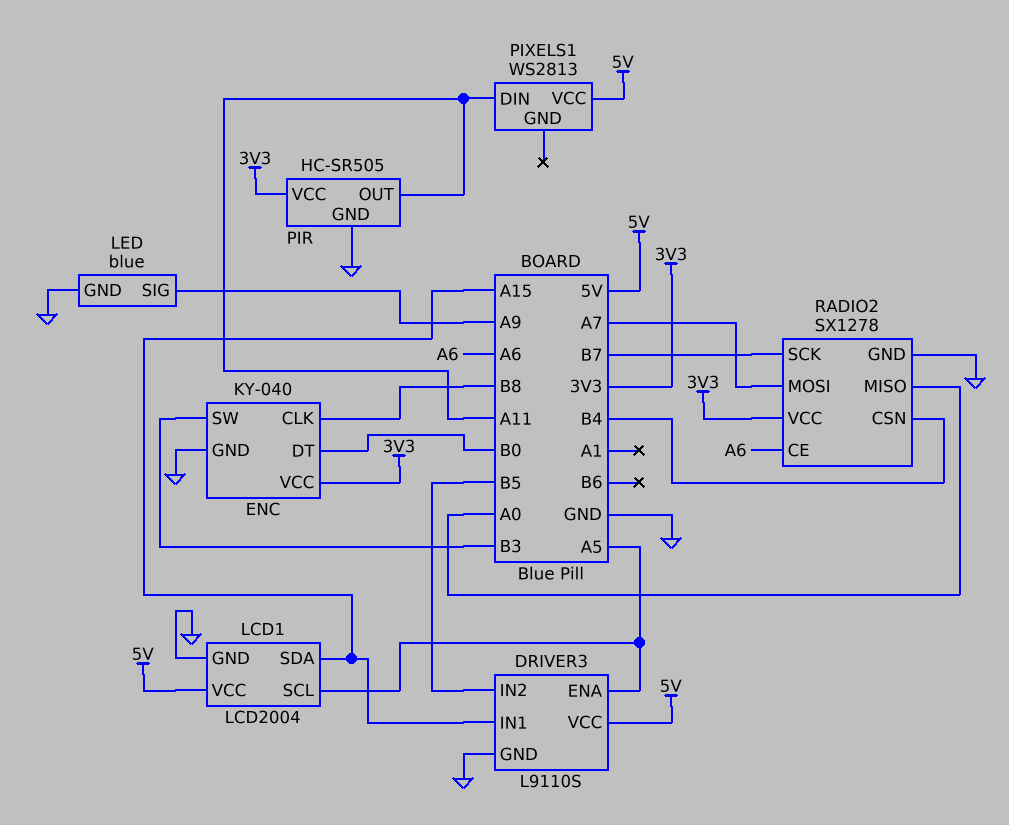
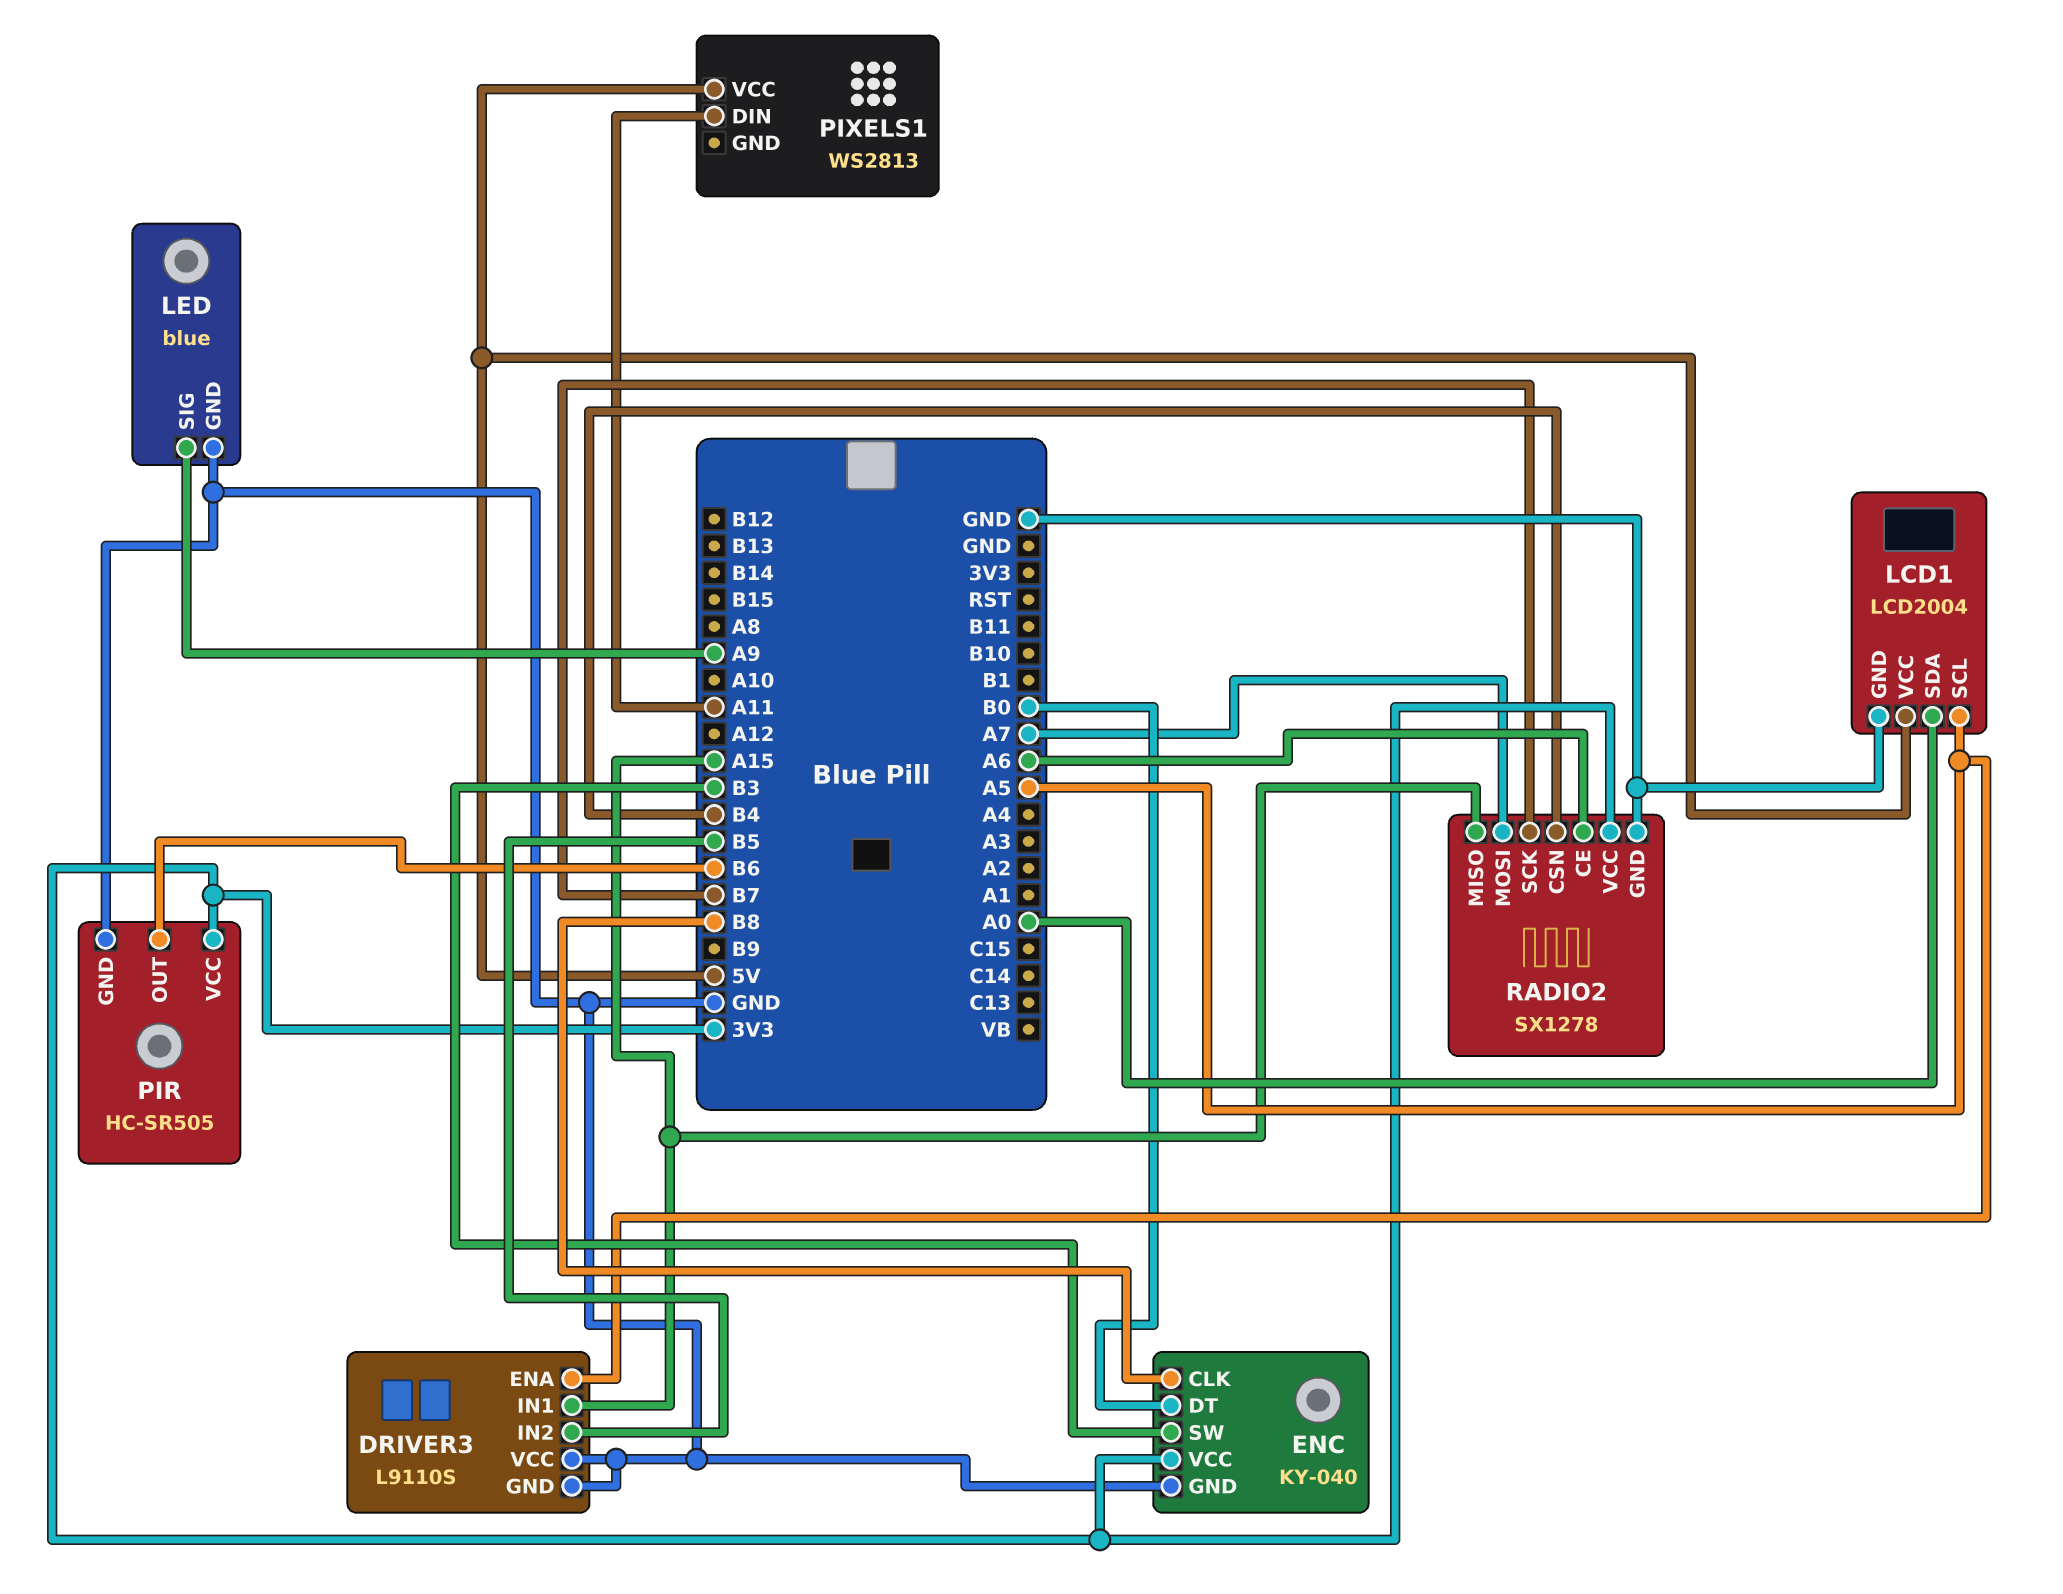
DRIVER3 pin VCC: 5V -> GND
LCD1 pin SDA: A15 -> A0
PIR pin OUT: A11 -> B6
RADIO2 pin MISO: A0 -> A15

